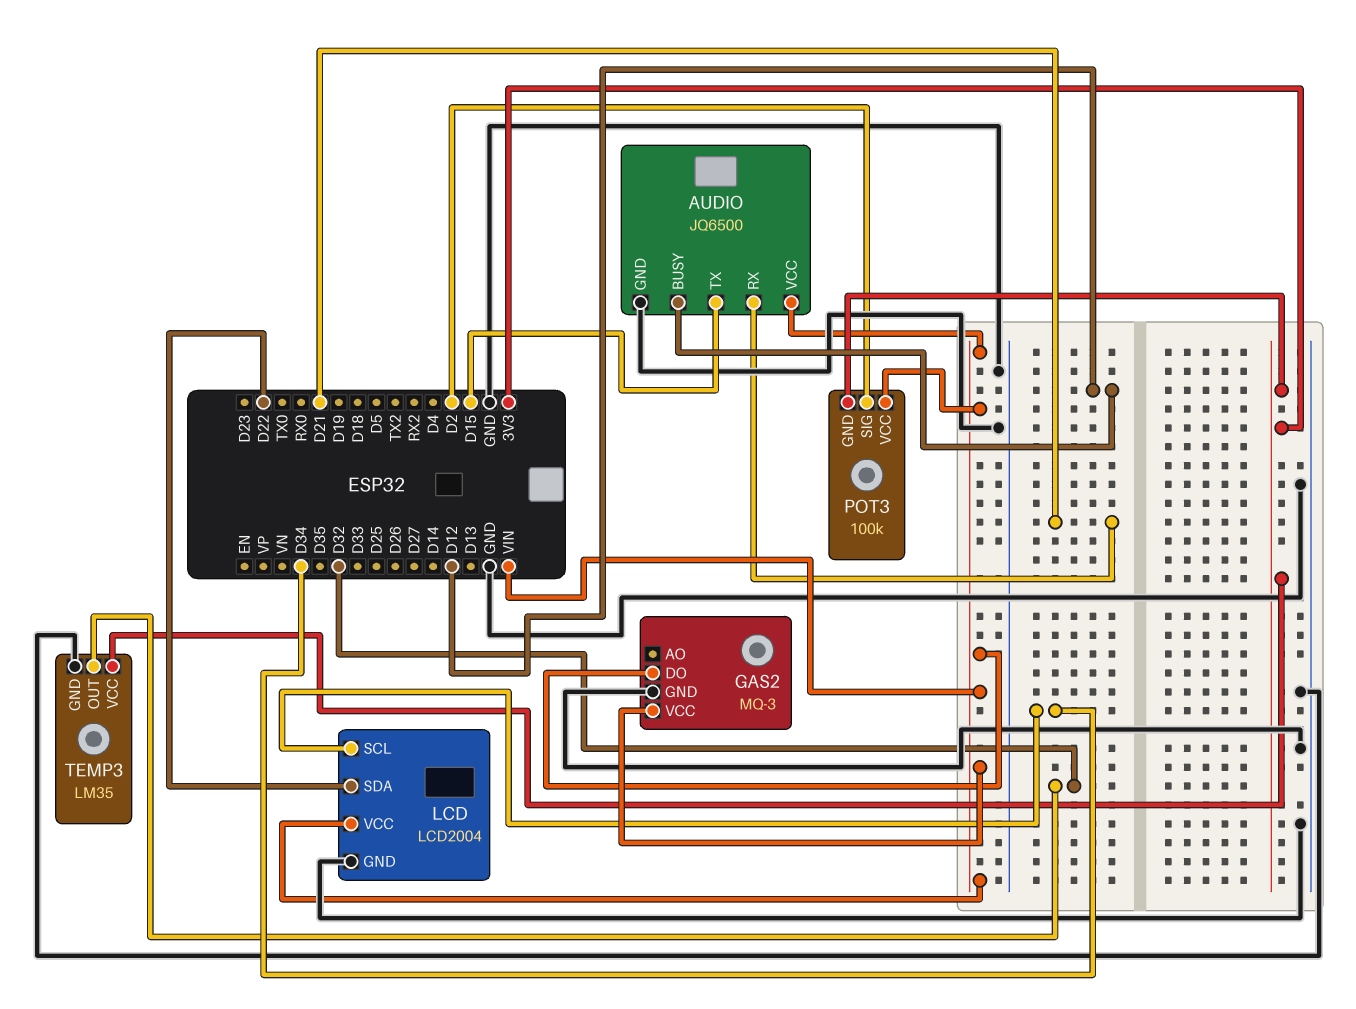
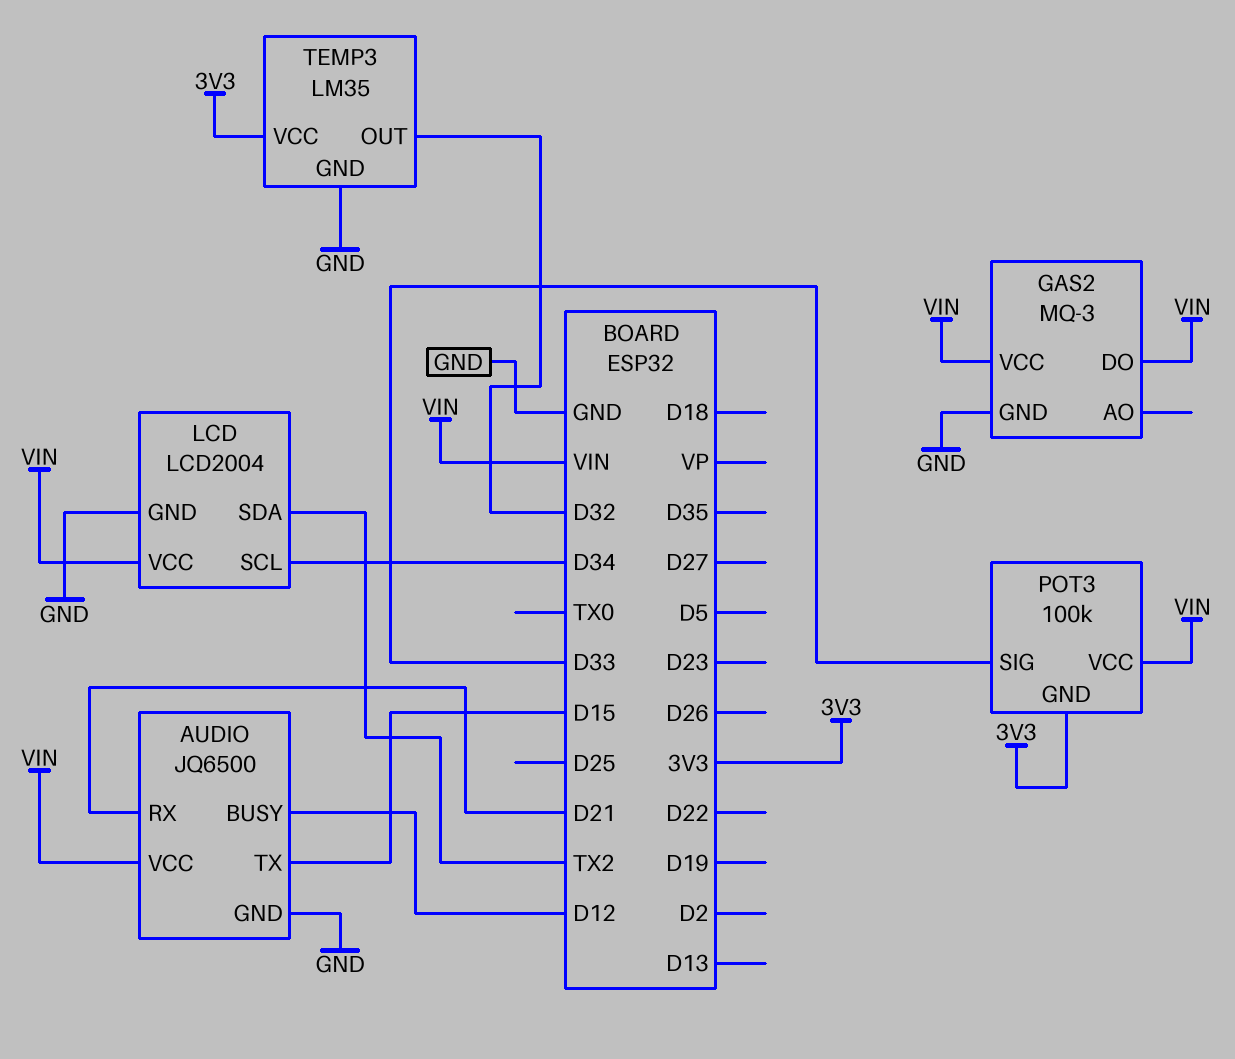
LCD pin SDA: D22 -> TX2
POT3 pin SIG: D2 -> D33

